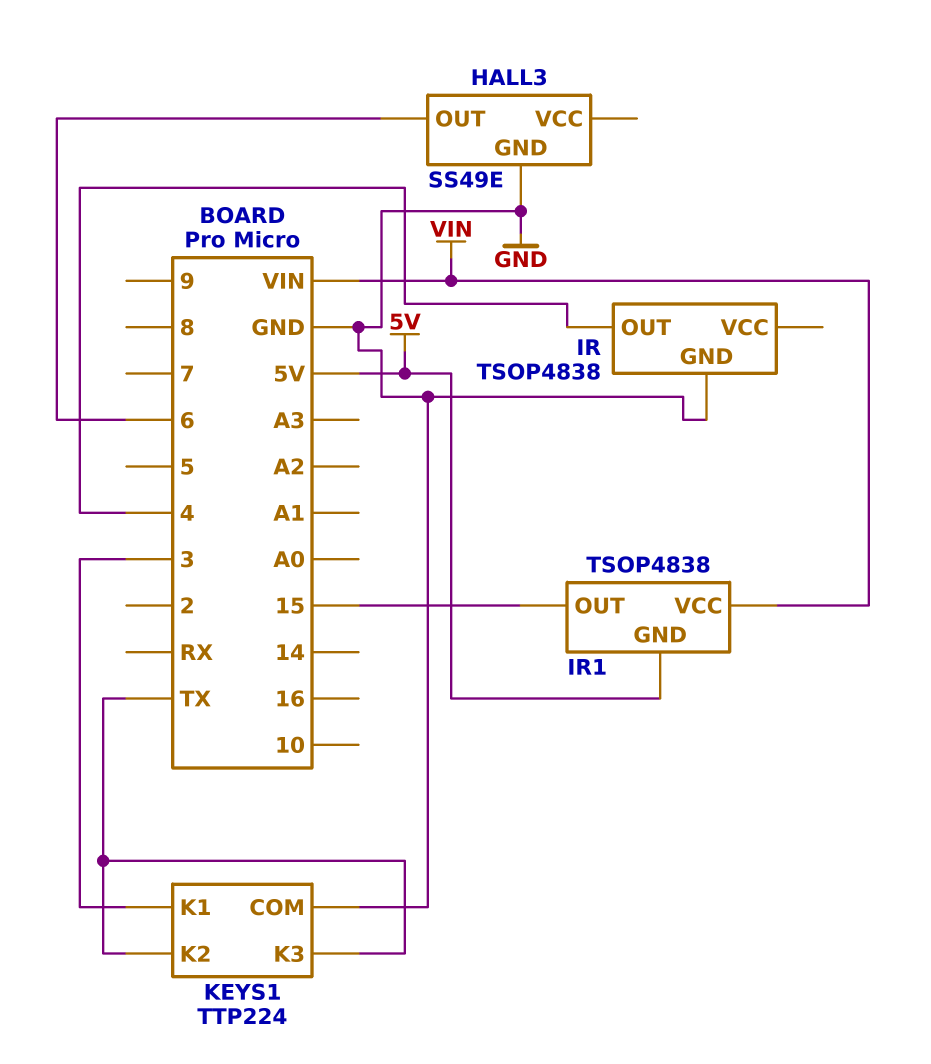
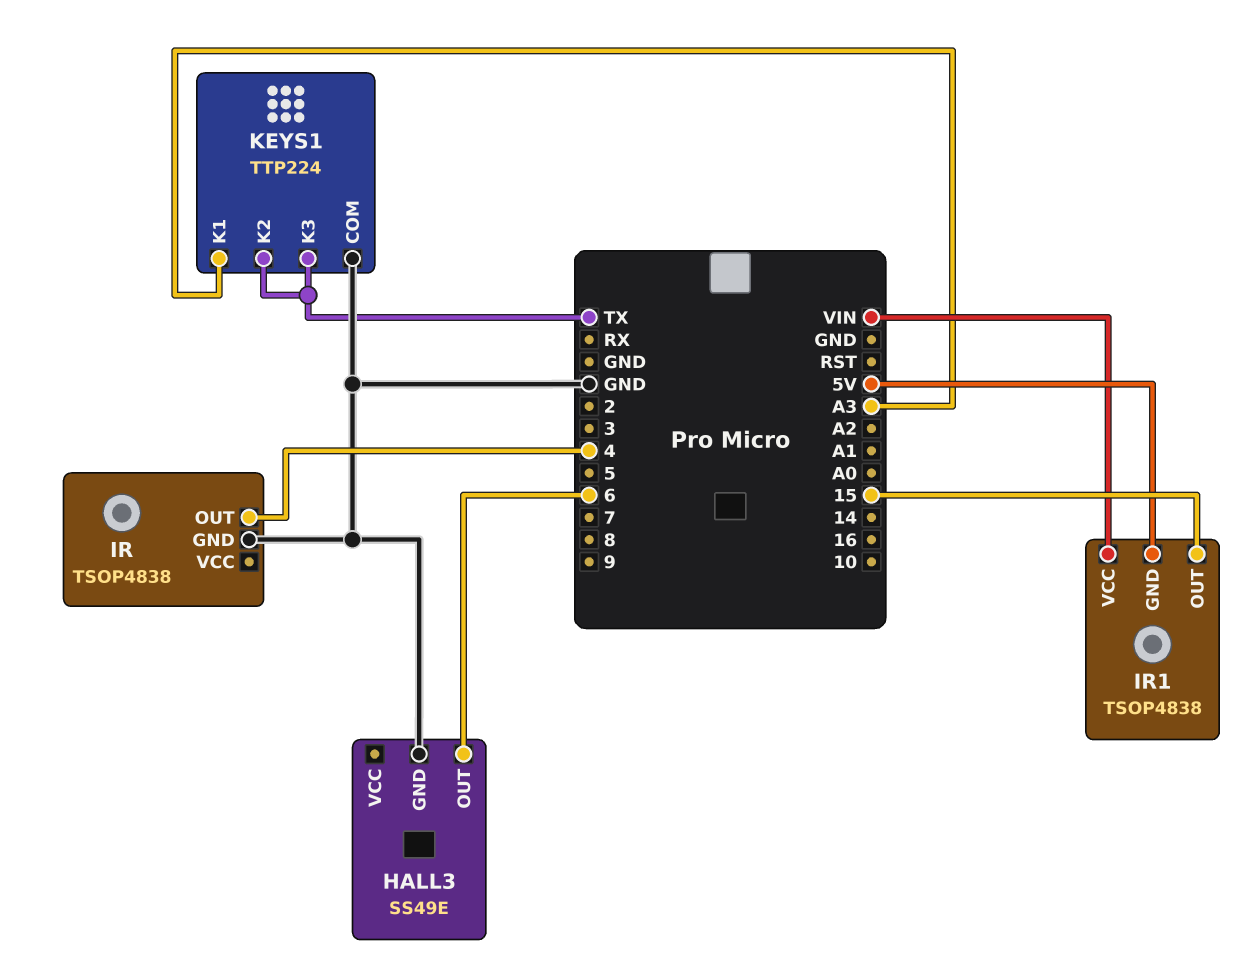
KEYS1 pin K1: 3 -> A3

